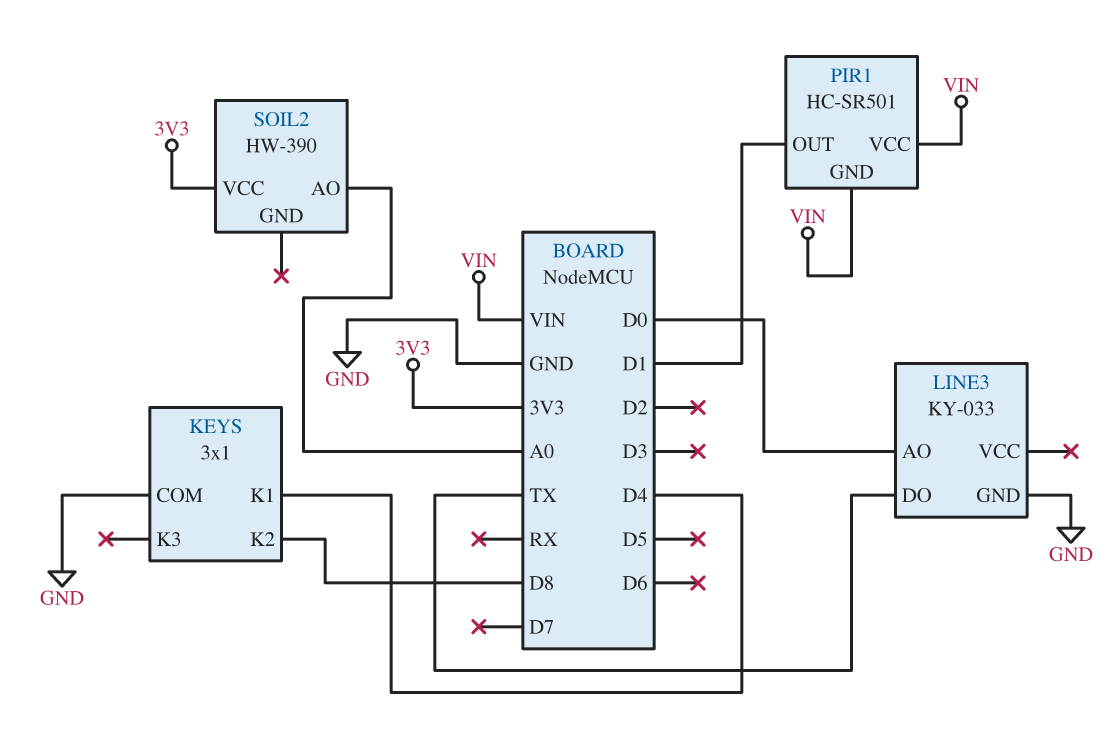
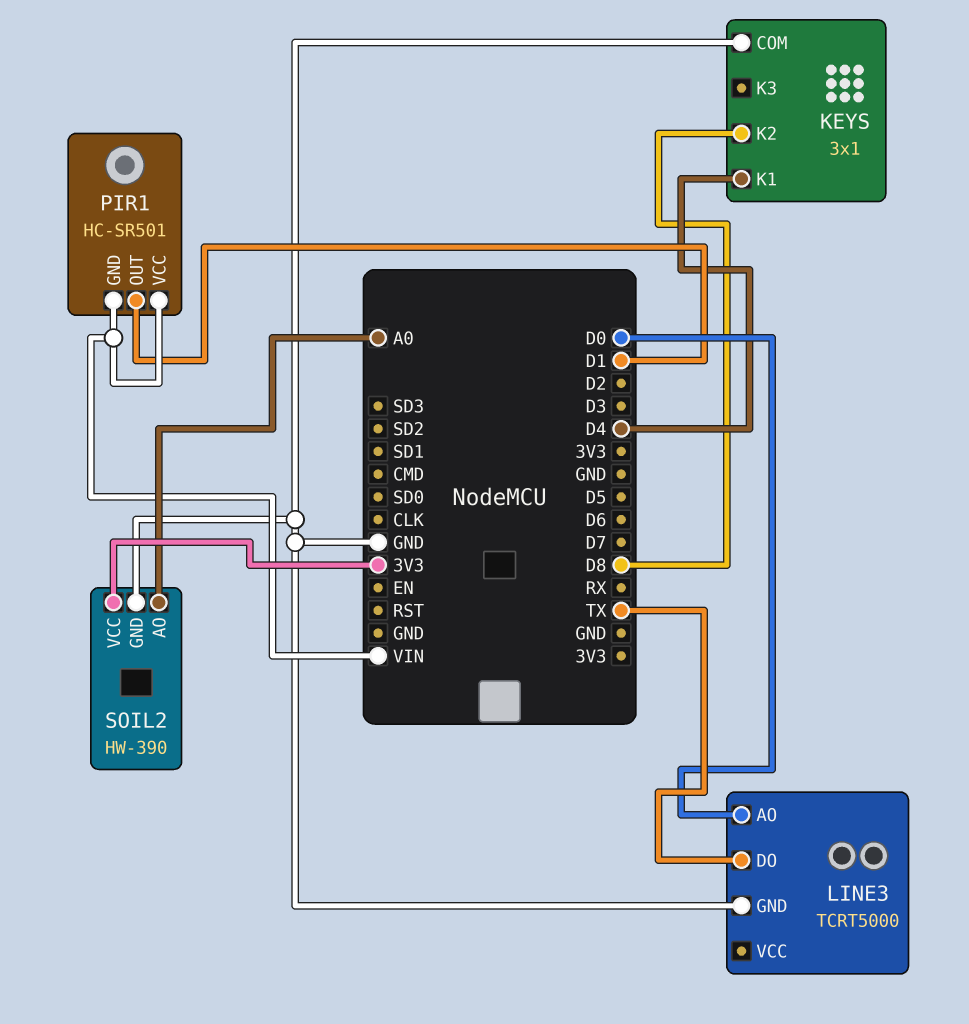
LINE3: KY-033 -> TCRT5000
SOIL2 pin GND: none -> GND

